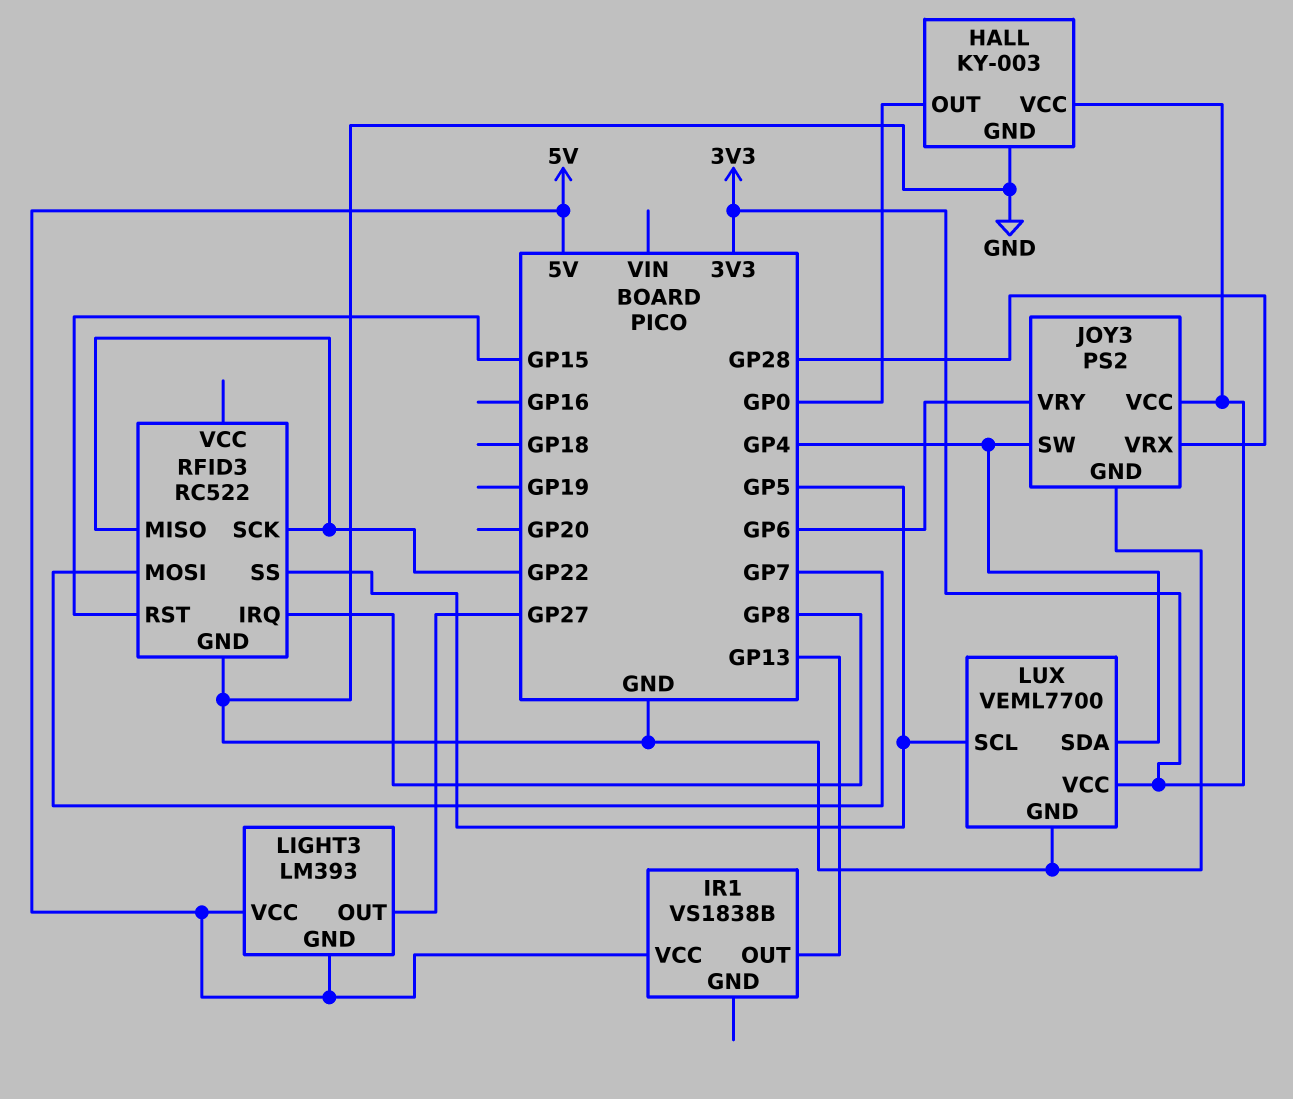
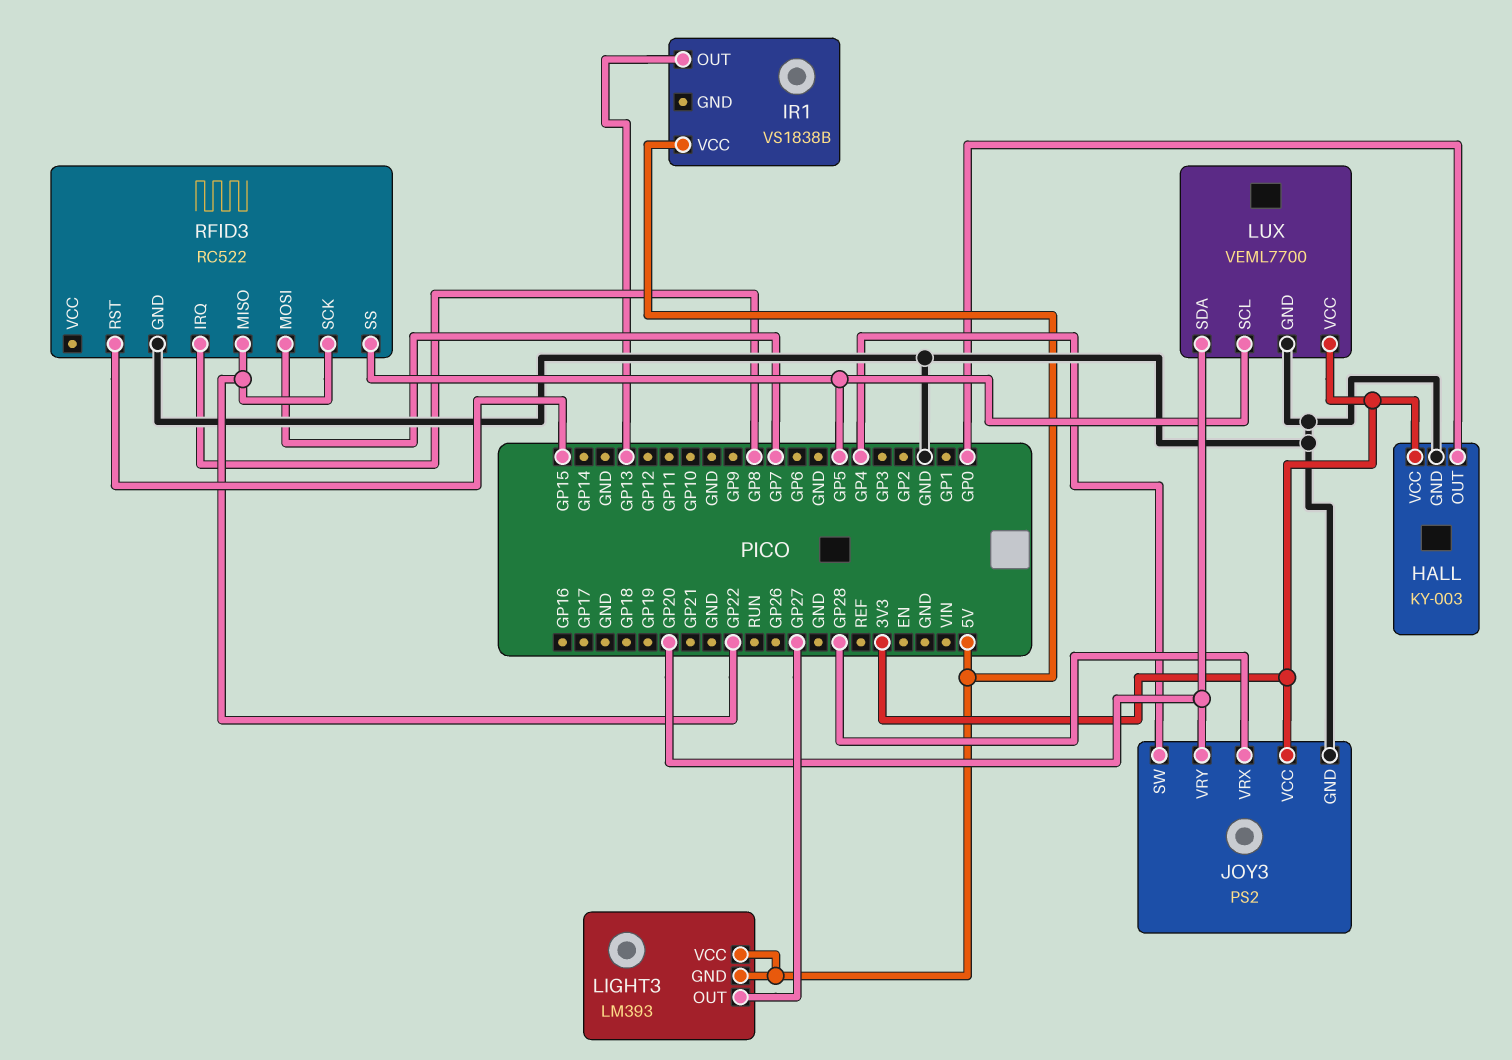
JOY3 pin VRY: GP6 -> GP20
LUX pin SDA: GP4 -> GP20

